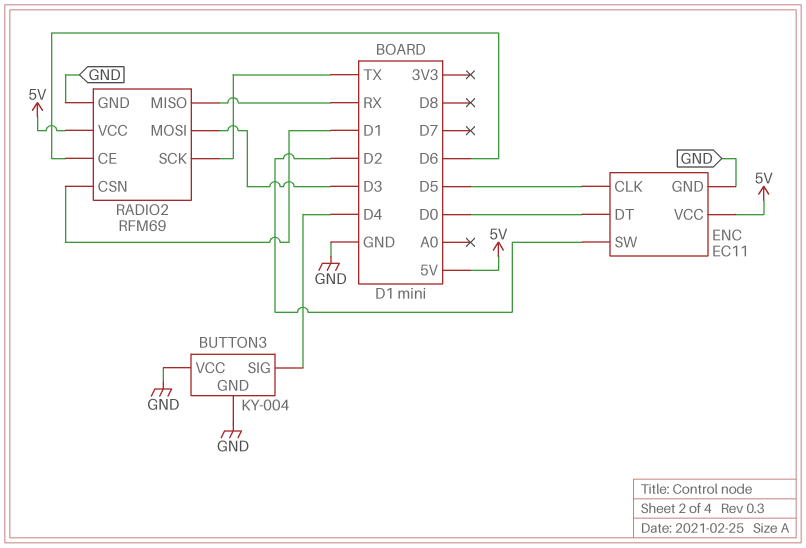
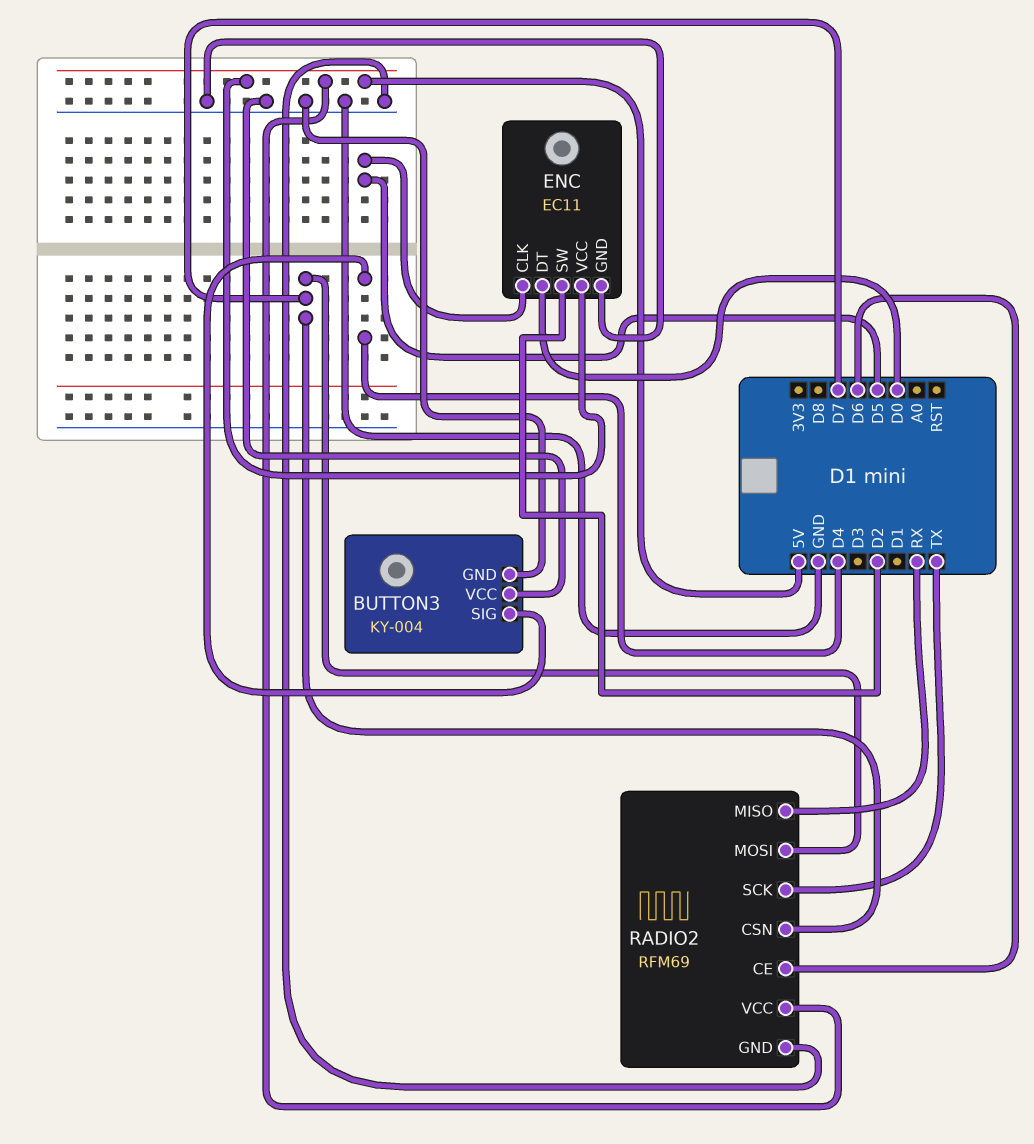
RADIO2 pin CSN: D1 -> D7
RADIO2 pin MOSI: D3 -> D7

